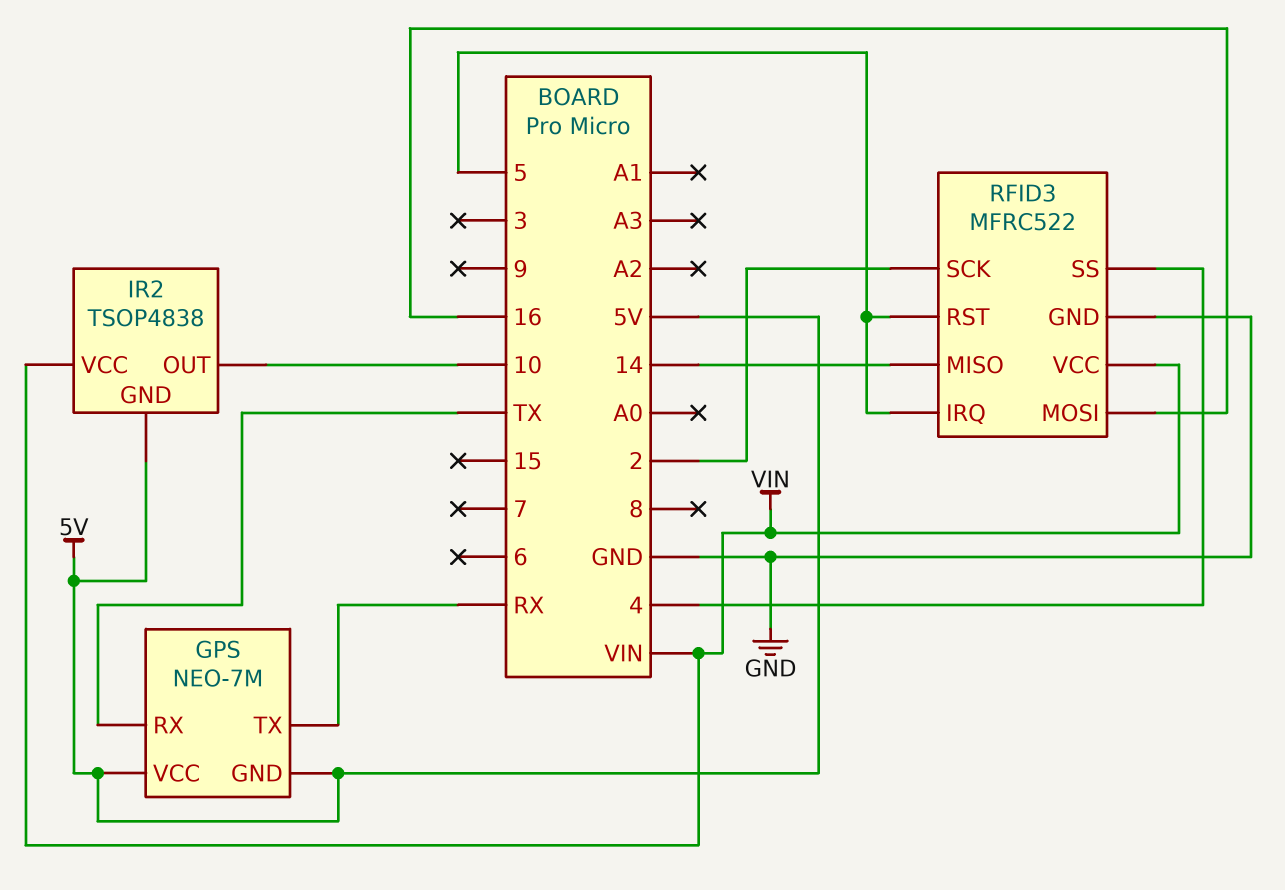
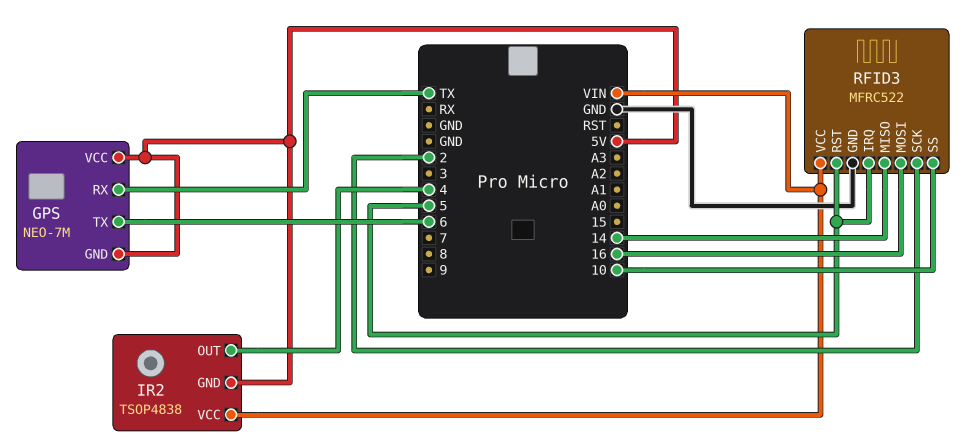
GPS pin TX: RX -> 6
IR2 pin OUT: 10 -> 4
RFID3 pin SS: 4 -> 10

